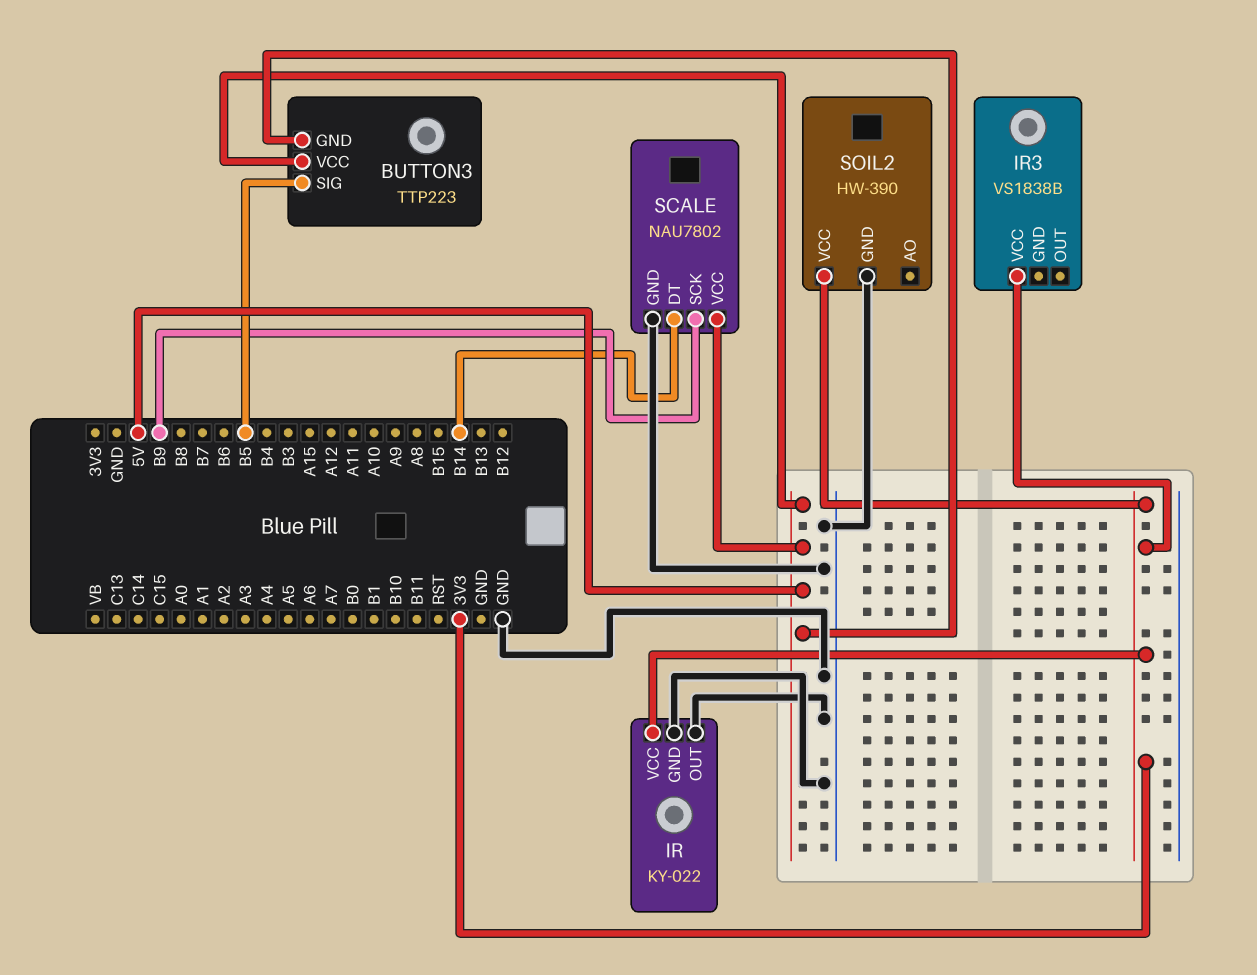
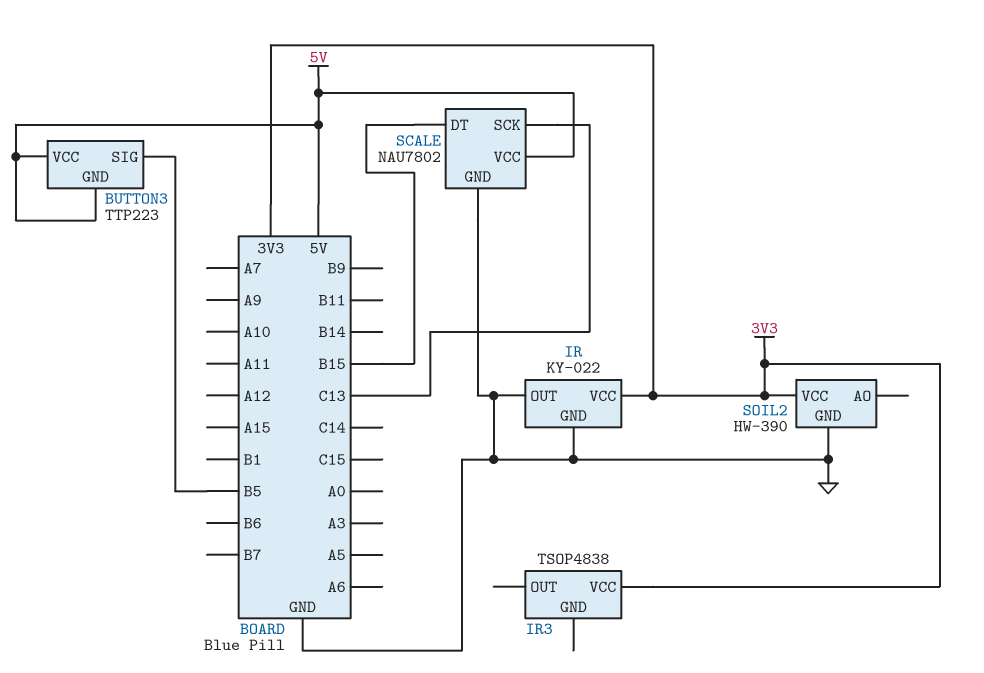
IR3: VS1838B -> TSOP4838
SCALE pin DT: B14 -> B15
SCALE pin SCK: B9 -> C13

